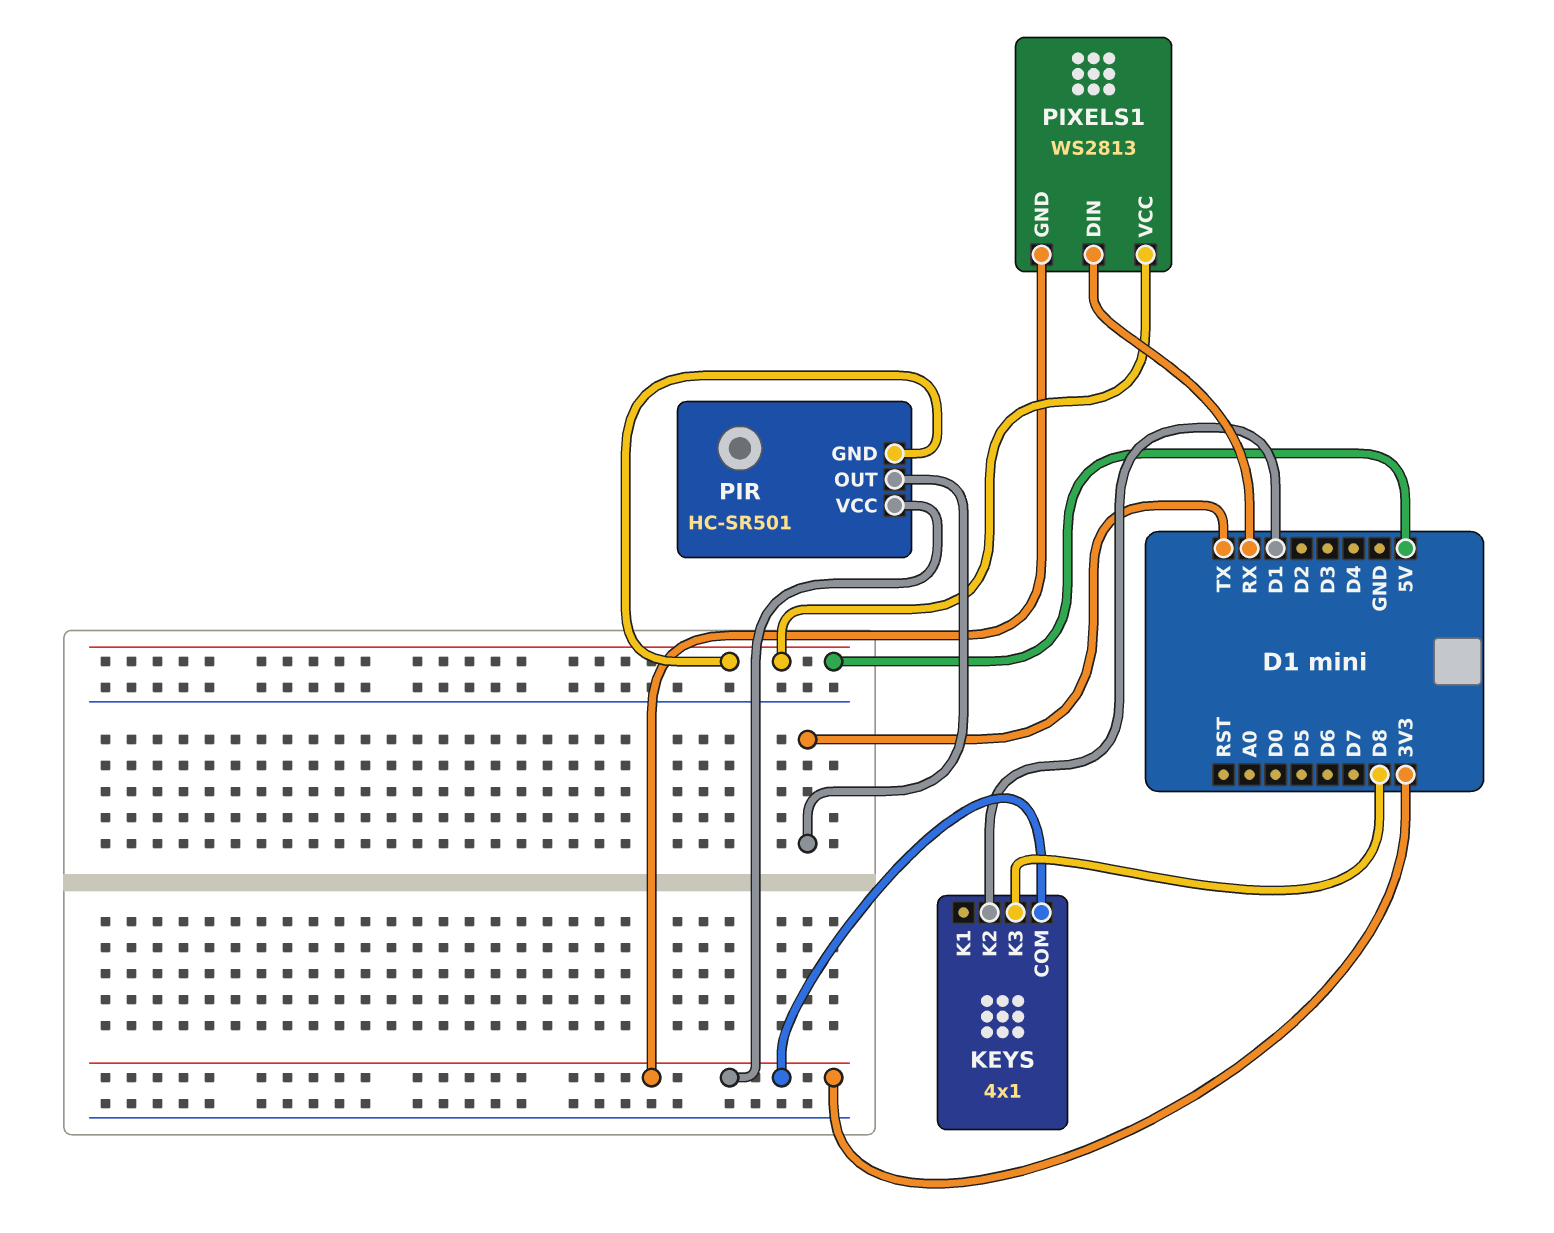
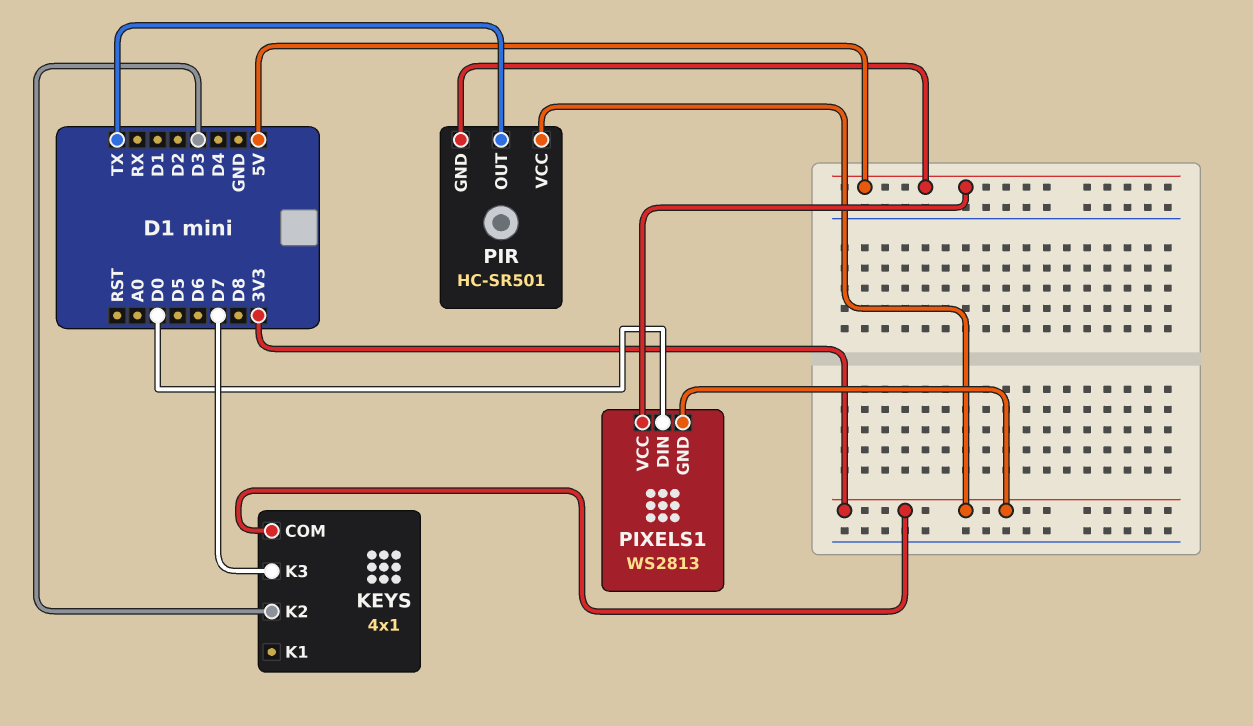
KEYS pin K2: D1 -> D3
KEYS pin K3: D8 -> D7
PIXELS1 pin DIN: RX -> D0

